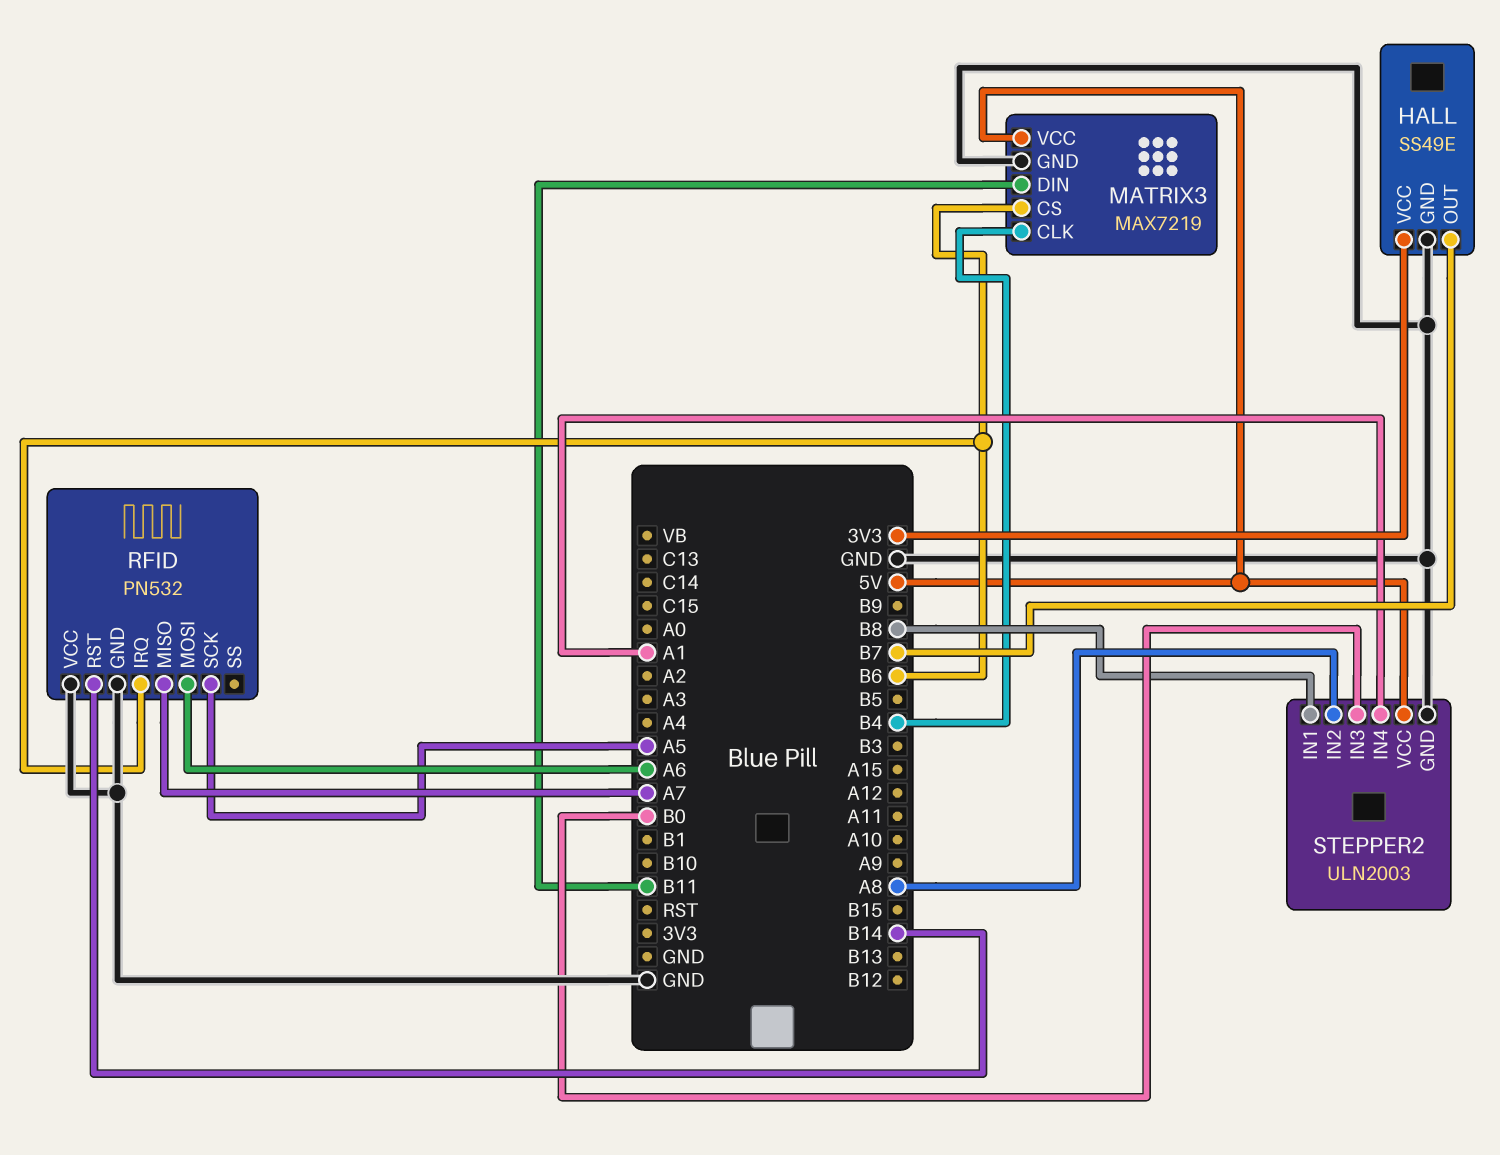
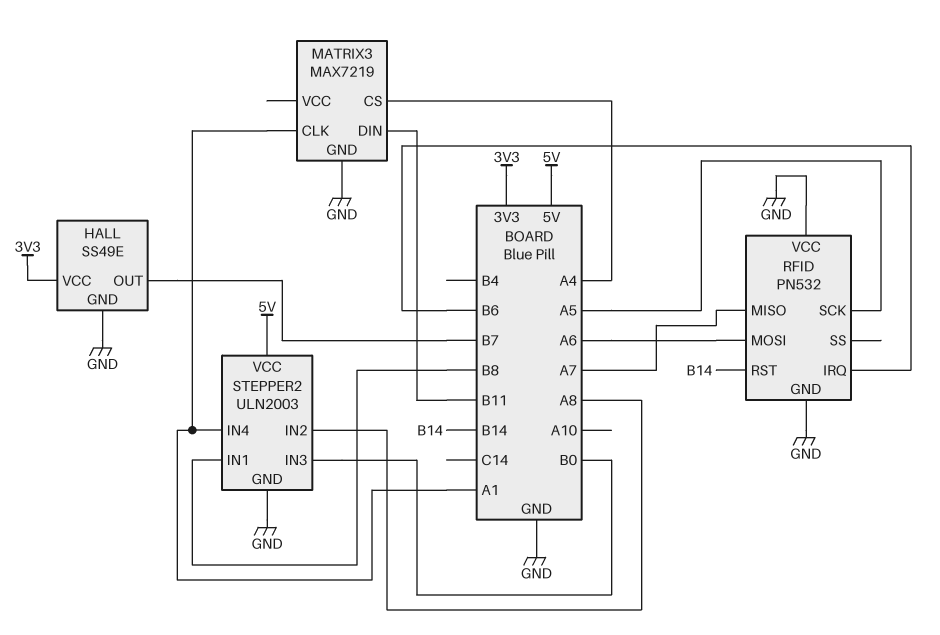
MATRIX3 pin CLK: B4 -> A1
MATRIX3 pin CS: B6 -> A4
MATRIX3 pin VCC: 5V -> none

